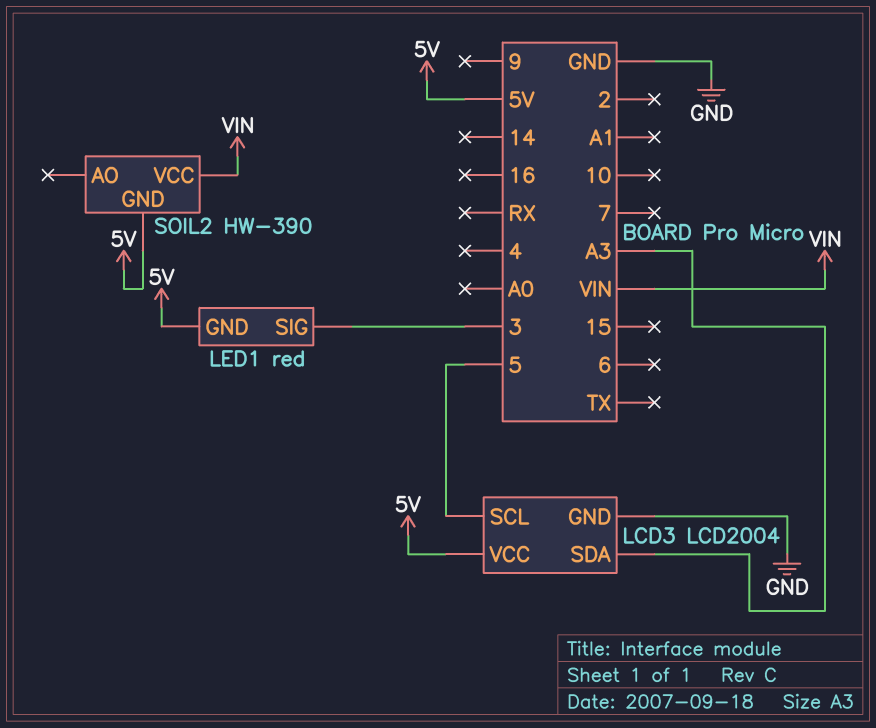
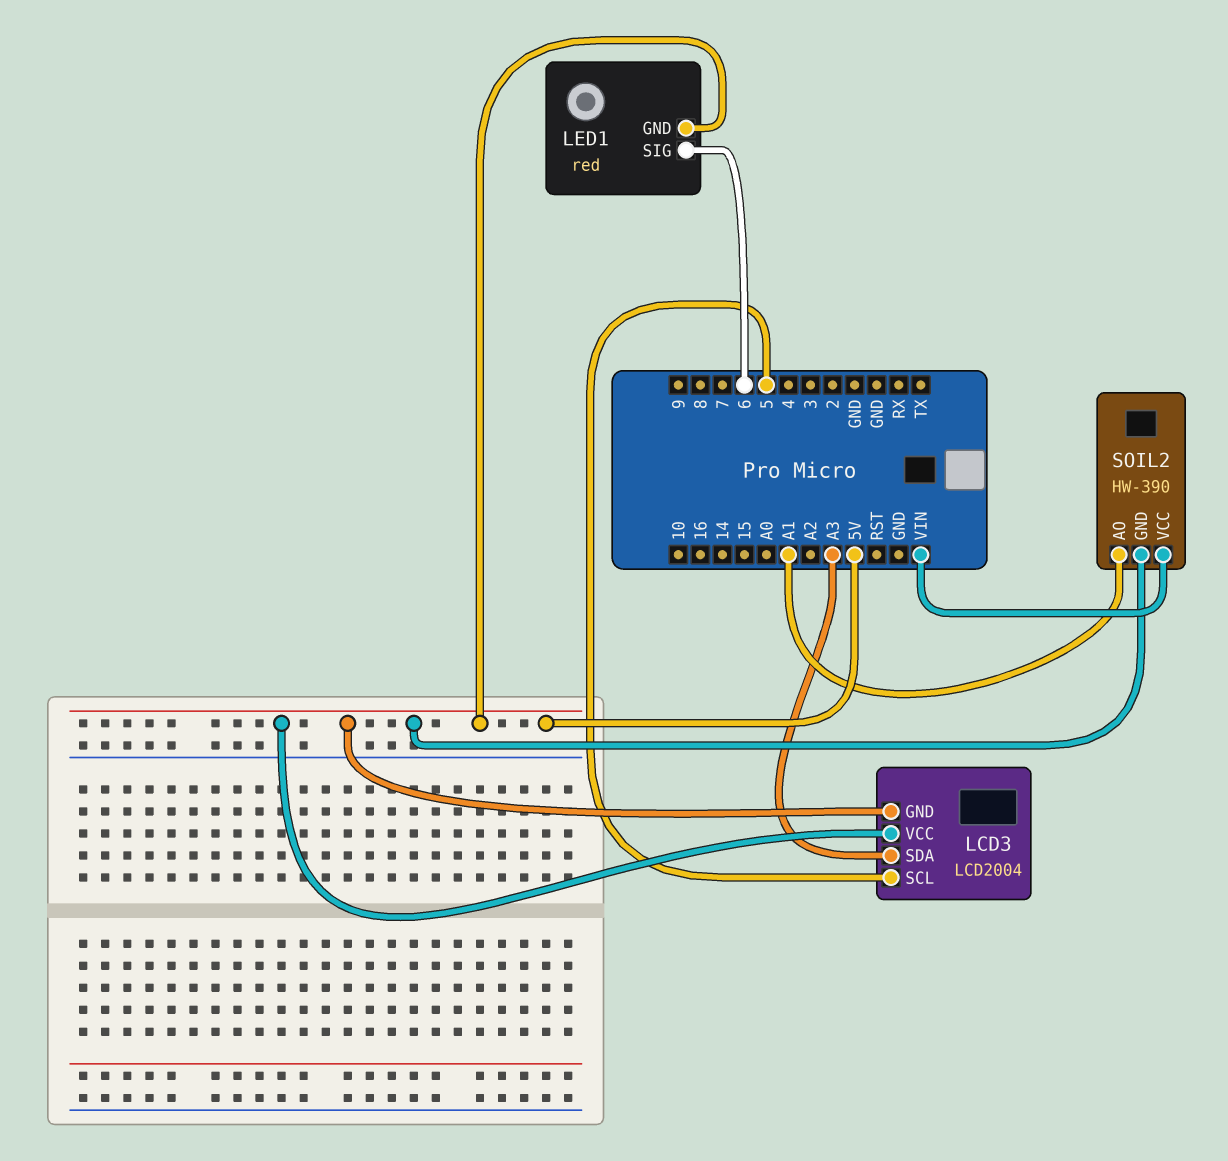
LCD3 pin GND: GND -> 5V
LED1 pin SIG: 3 -> 6
SOIL2 pin AO: none -> A1

